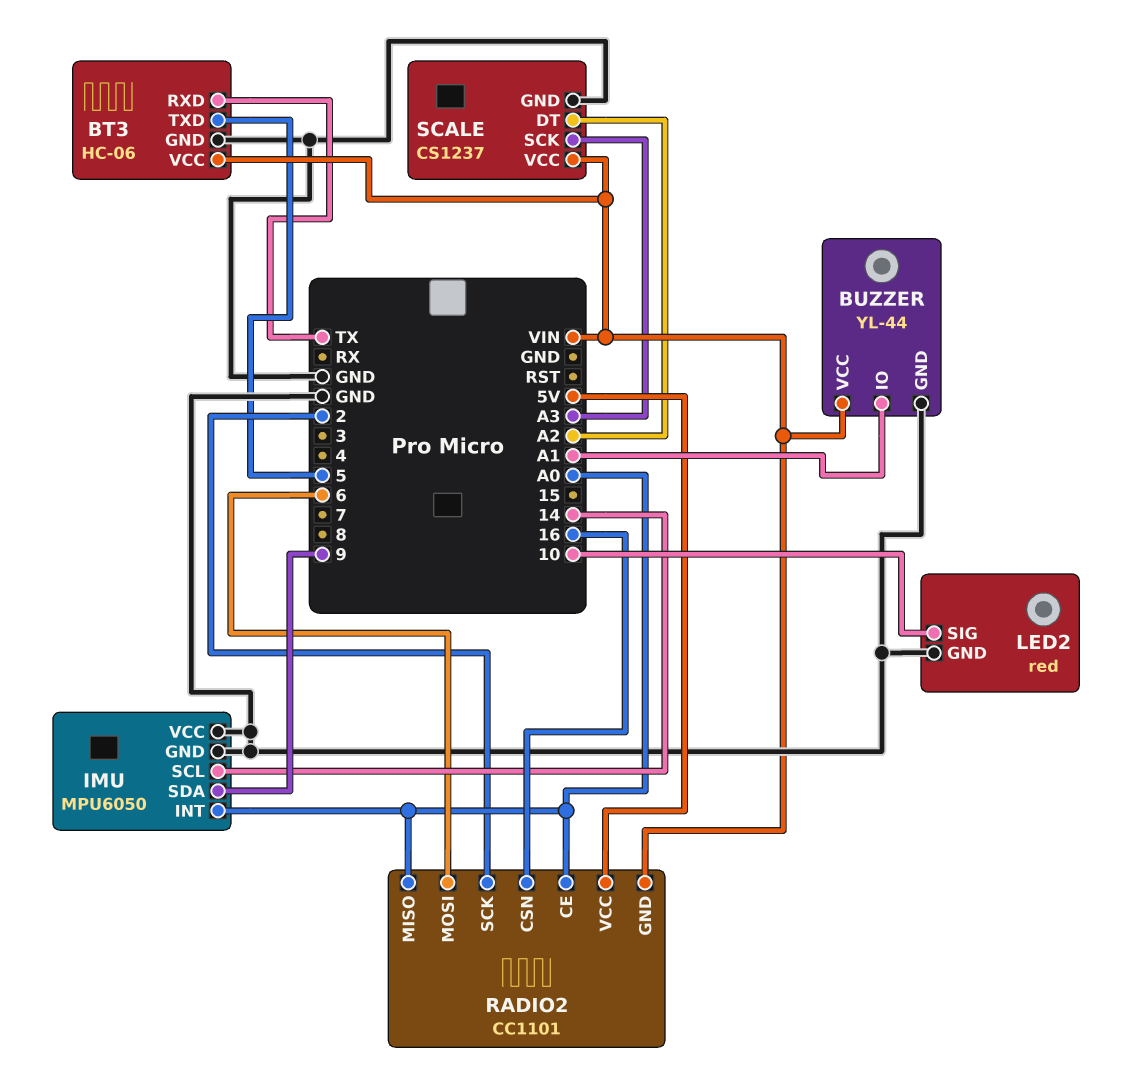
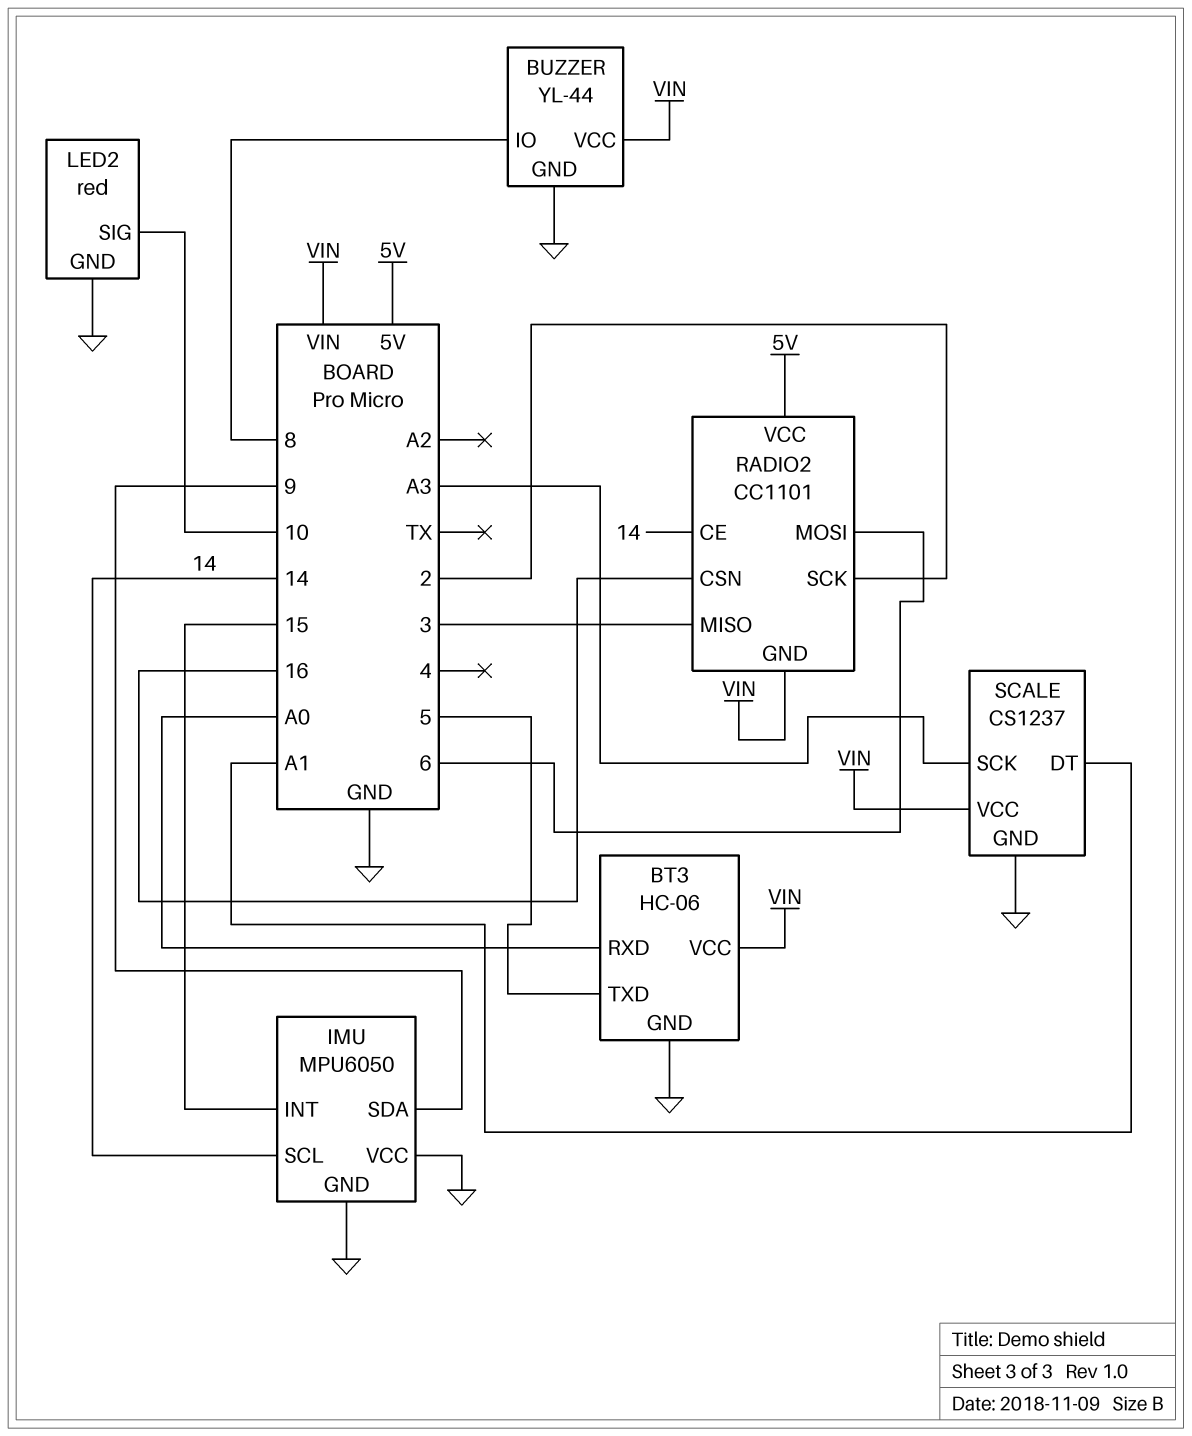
BT3 pin RXD: TX -> A0
BUZZER pin IO: A1 -> 8
IMU pin INT: A0 -> 15
RADIO2 pin CE: A0 -> 14
RADIO2 pin MISO: A0 -> 3
SCALE pin DT: A2 -> A1

